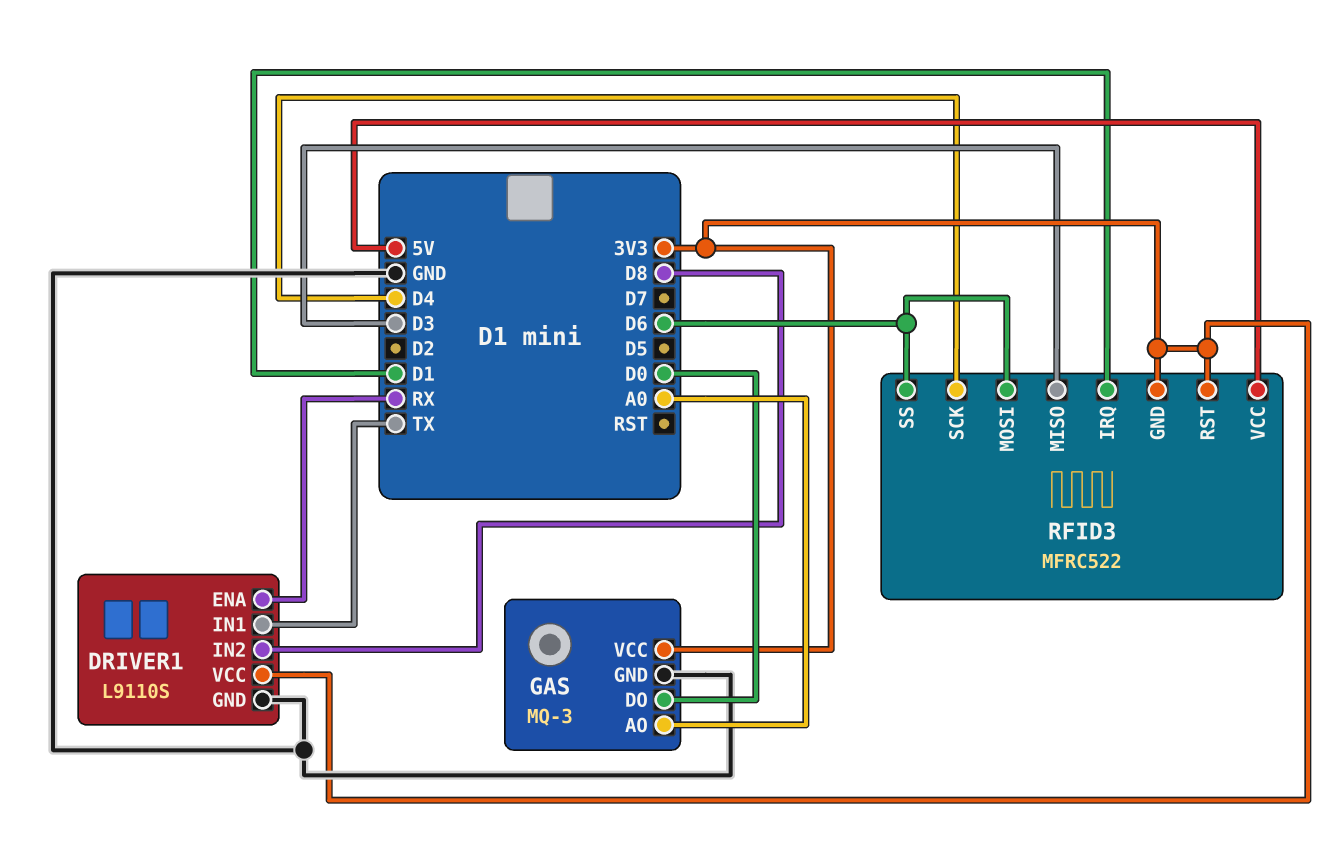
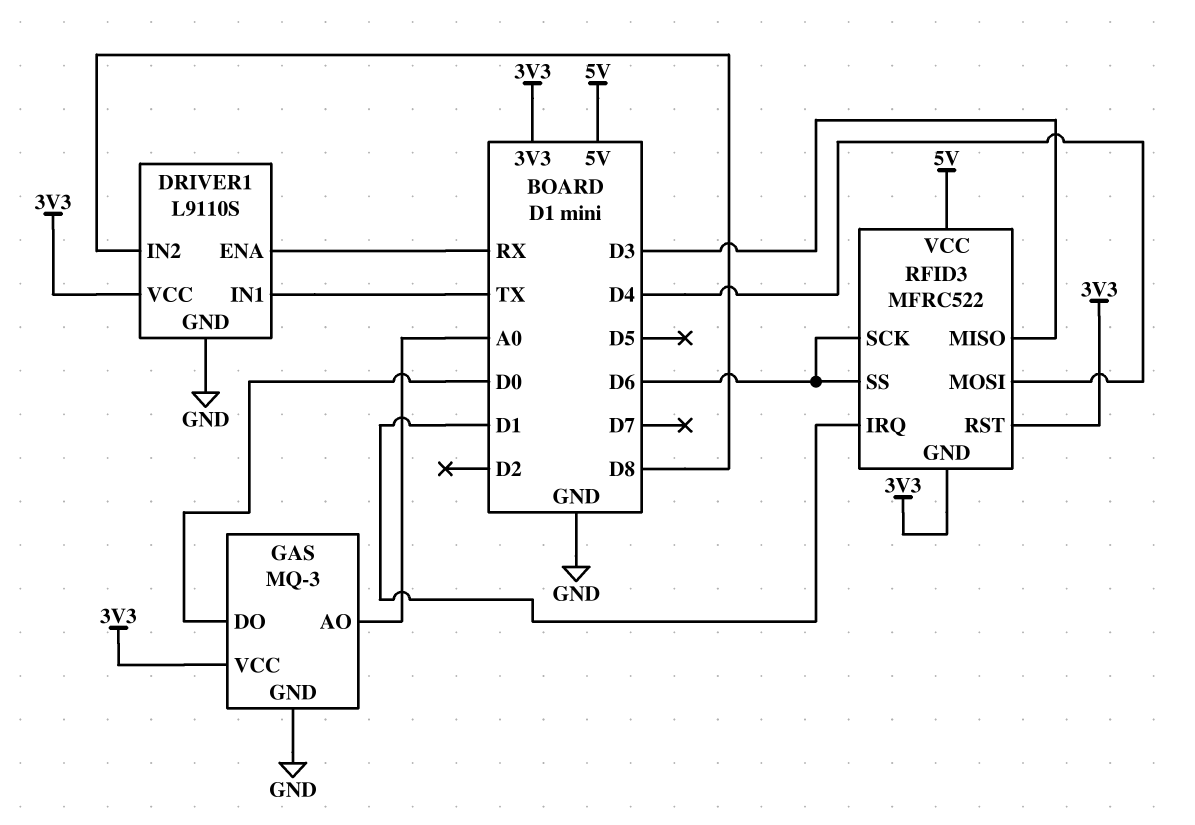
RFID3 pin MOSI: D6 -> D4
RFID3 pin SCK: D4 -> D6

